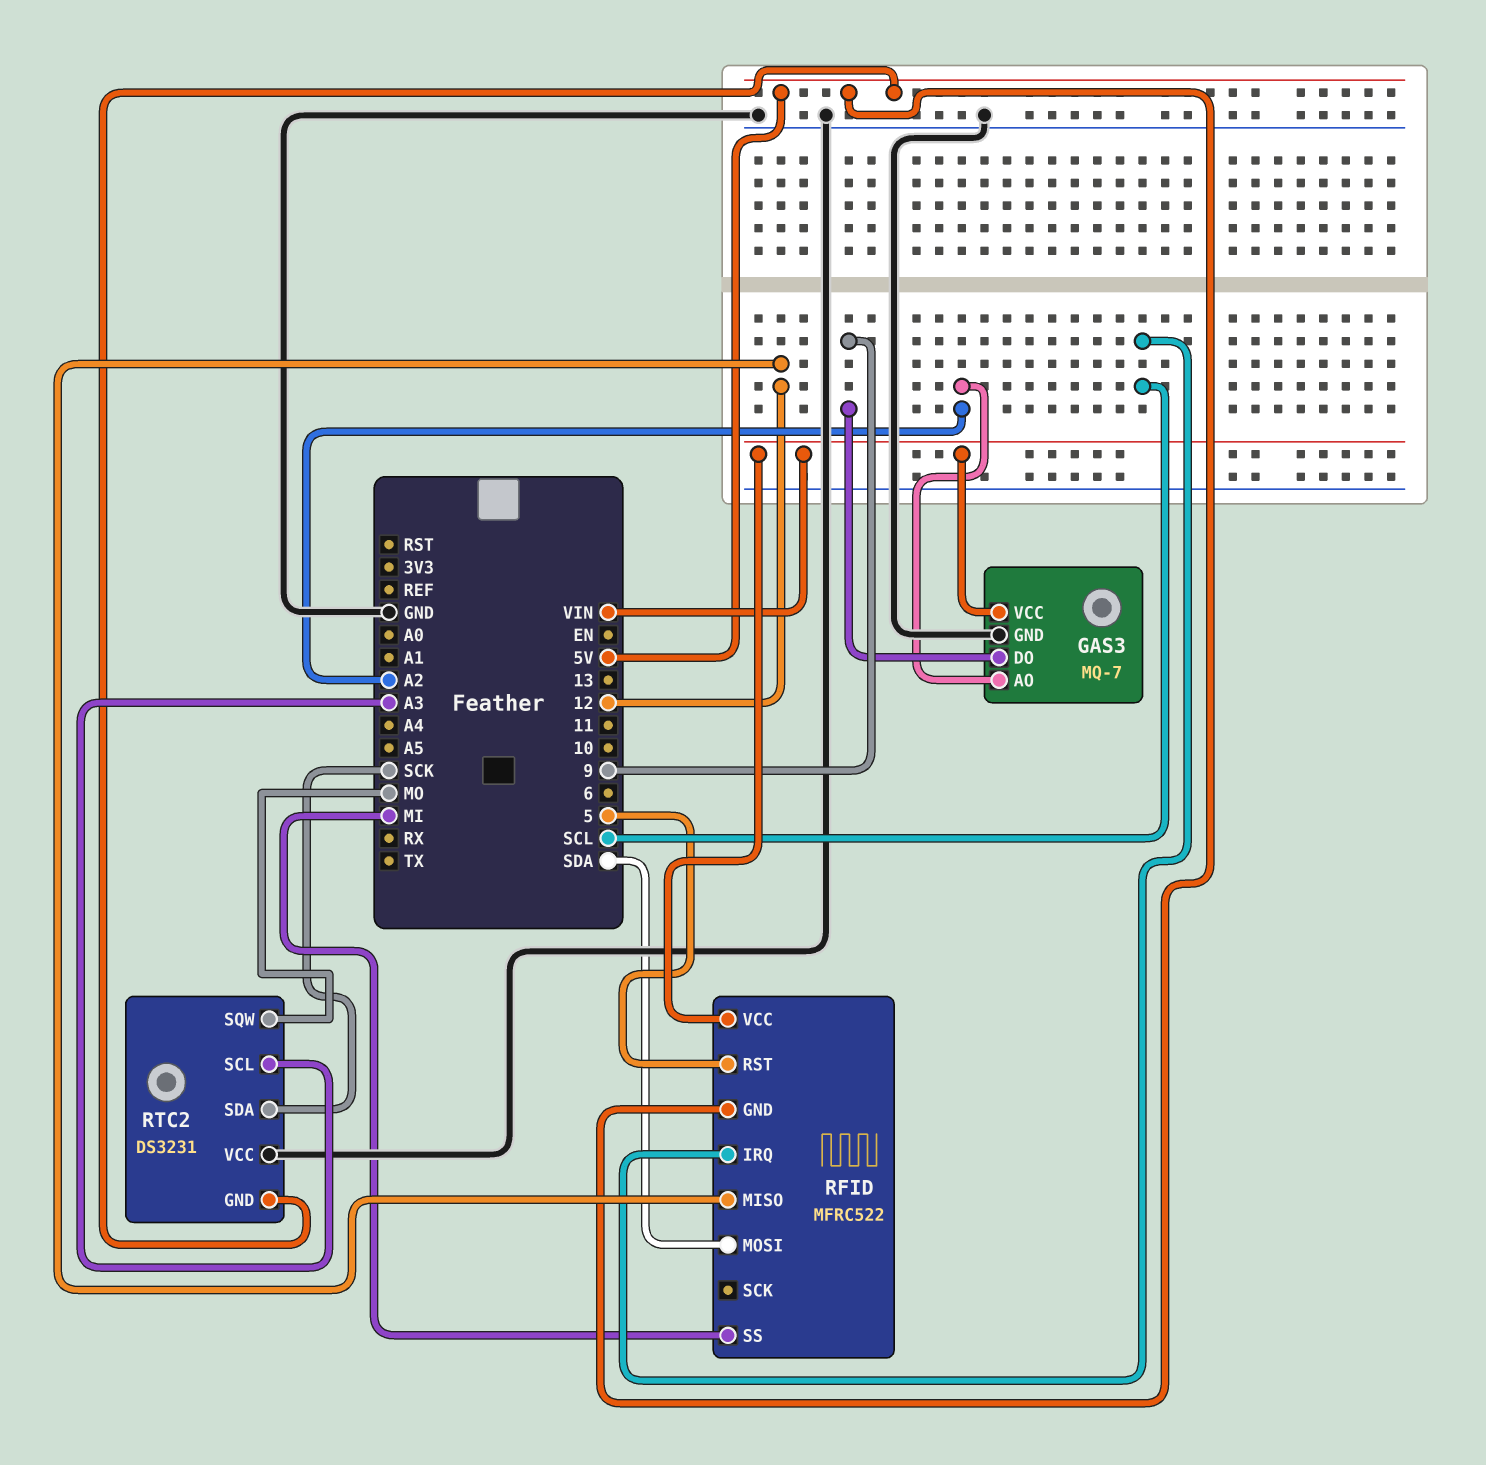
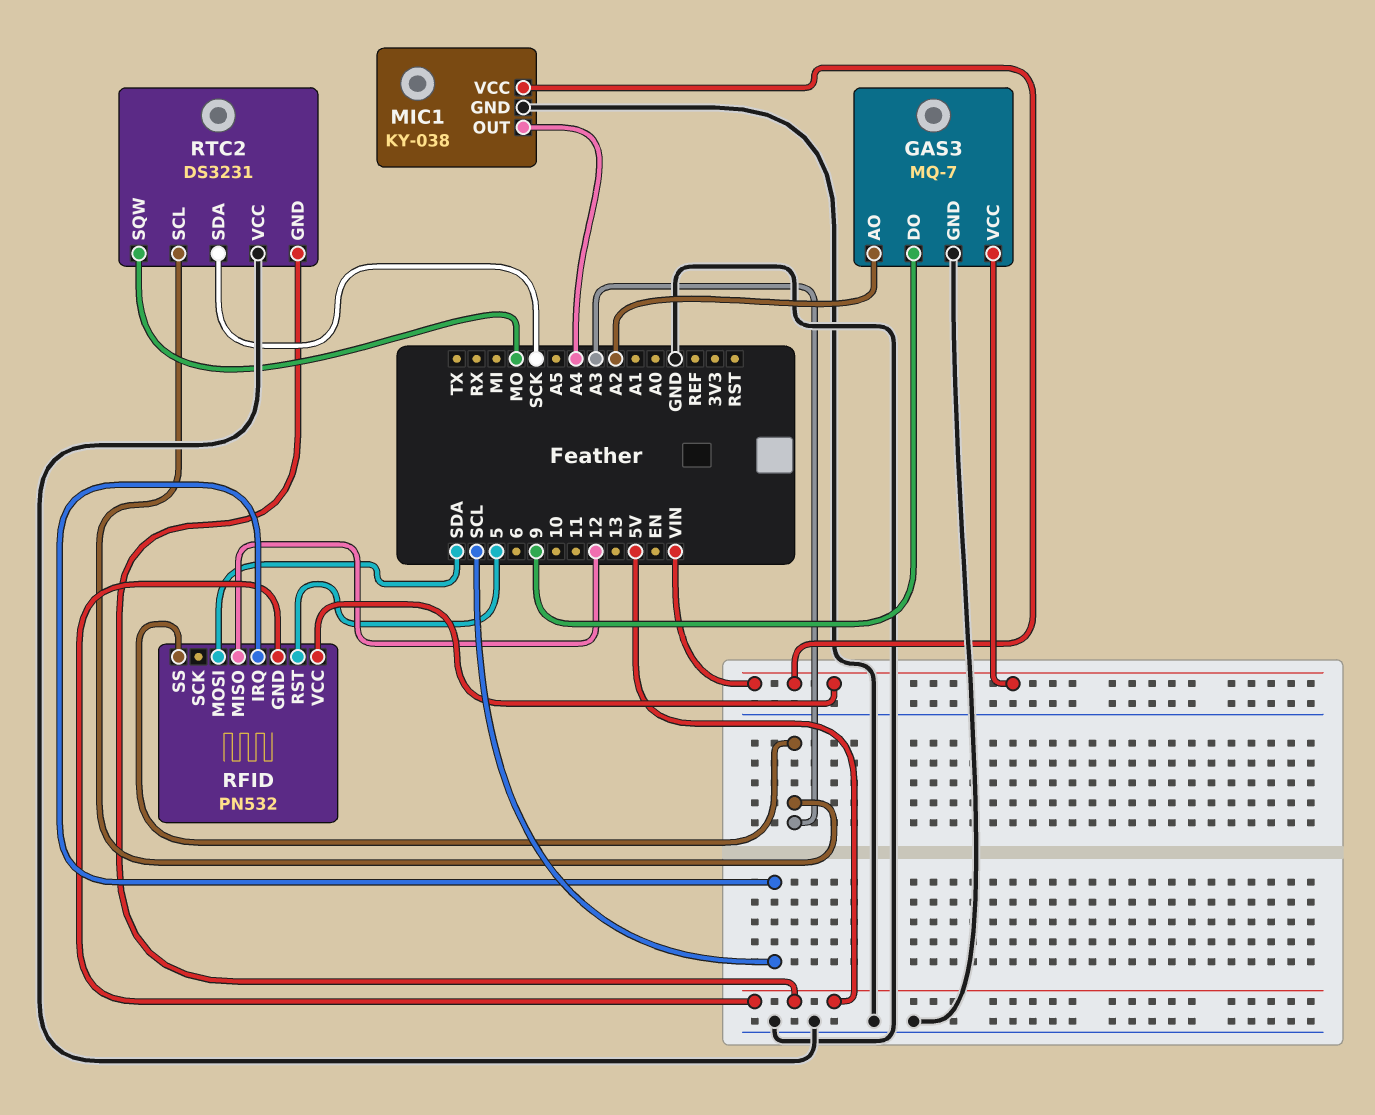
MIC1: none -> KY-038
MIC1 pin GND: none -> GND
MIC1 pin OUT: none -> A4
MIC1 pin VCC: none -> VIN
RFID: MFRC522 -> PN532
RFID pin SS: MI -> A3

